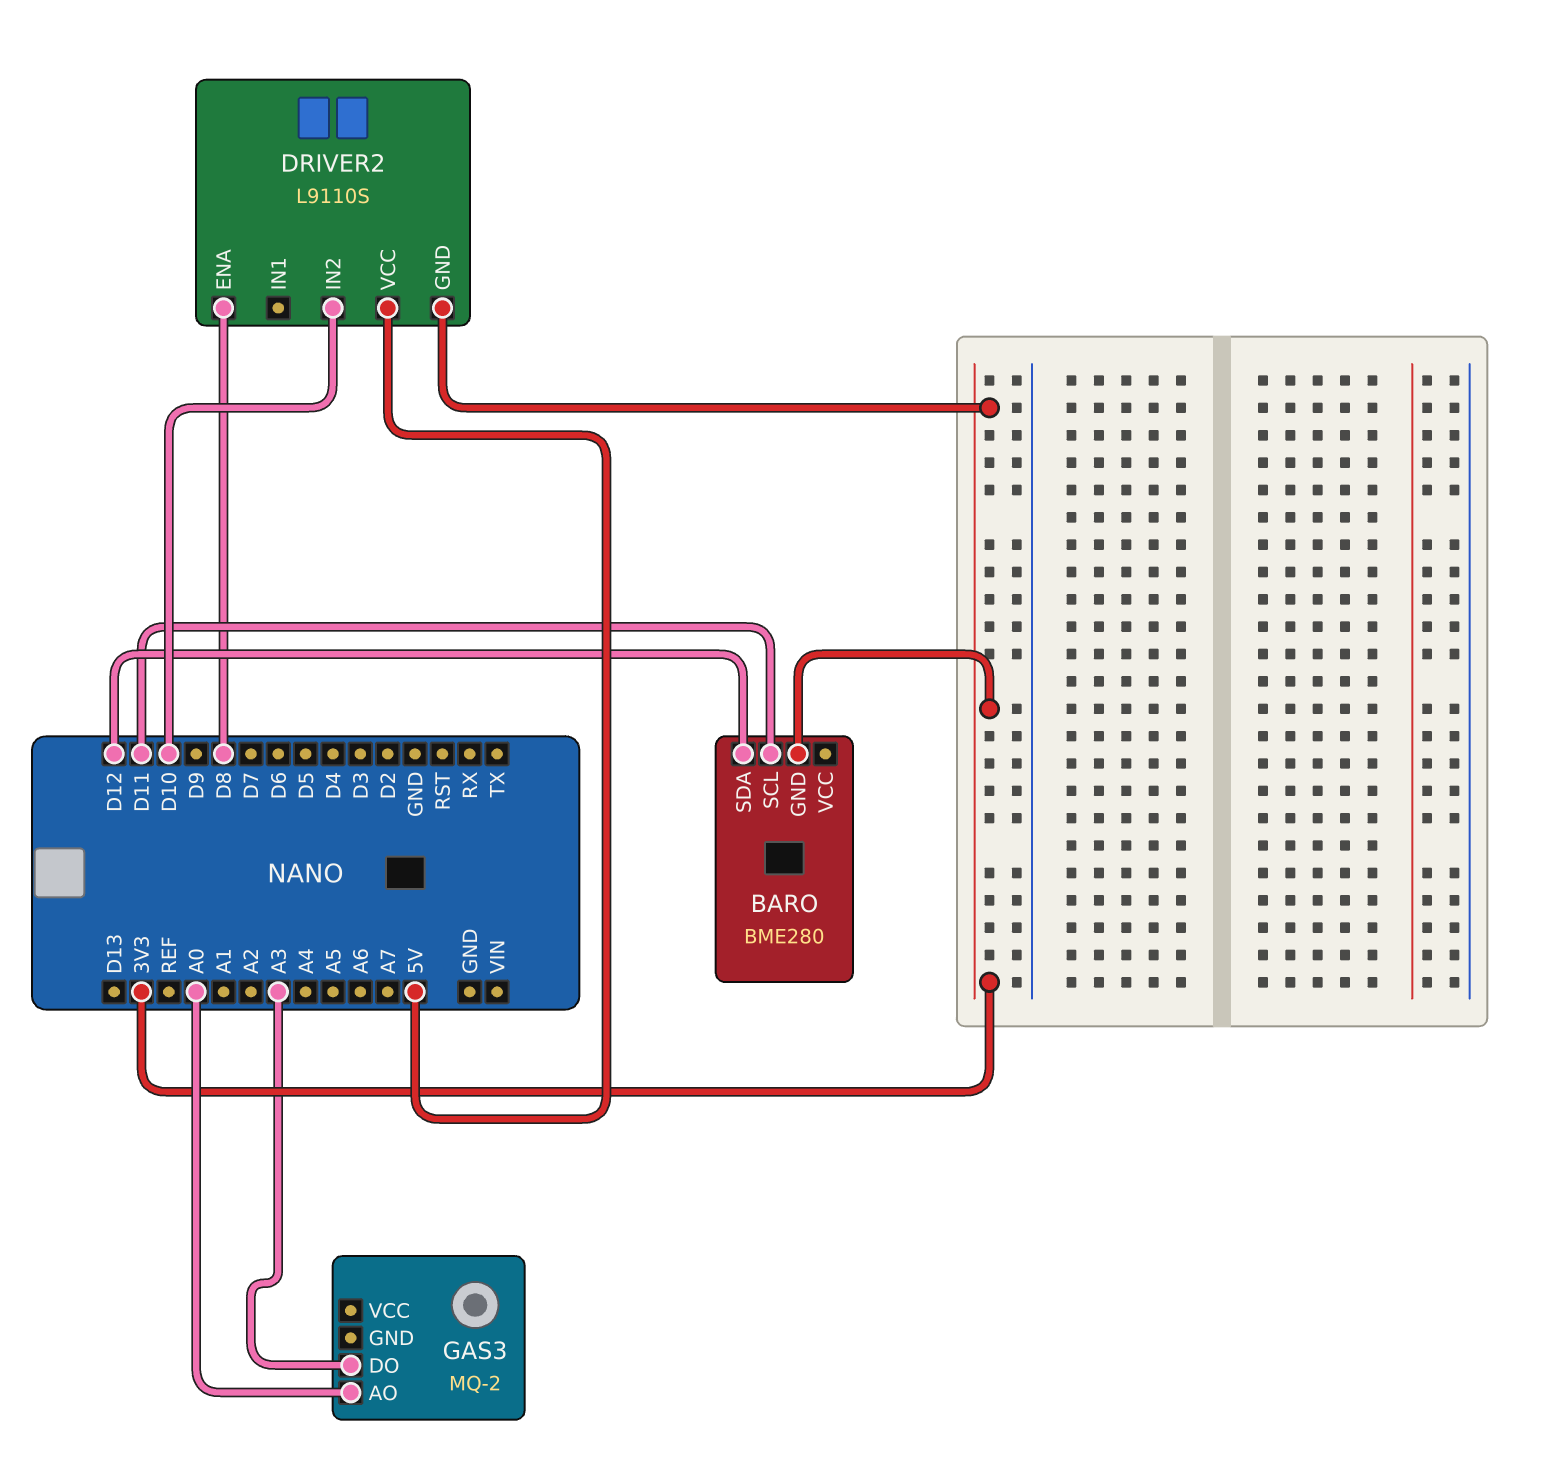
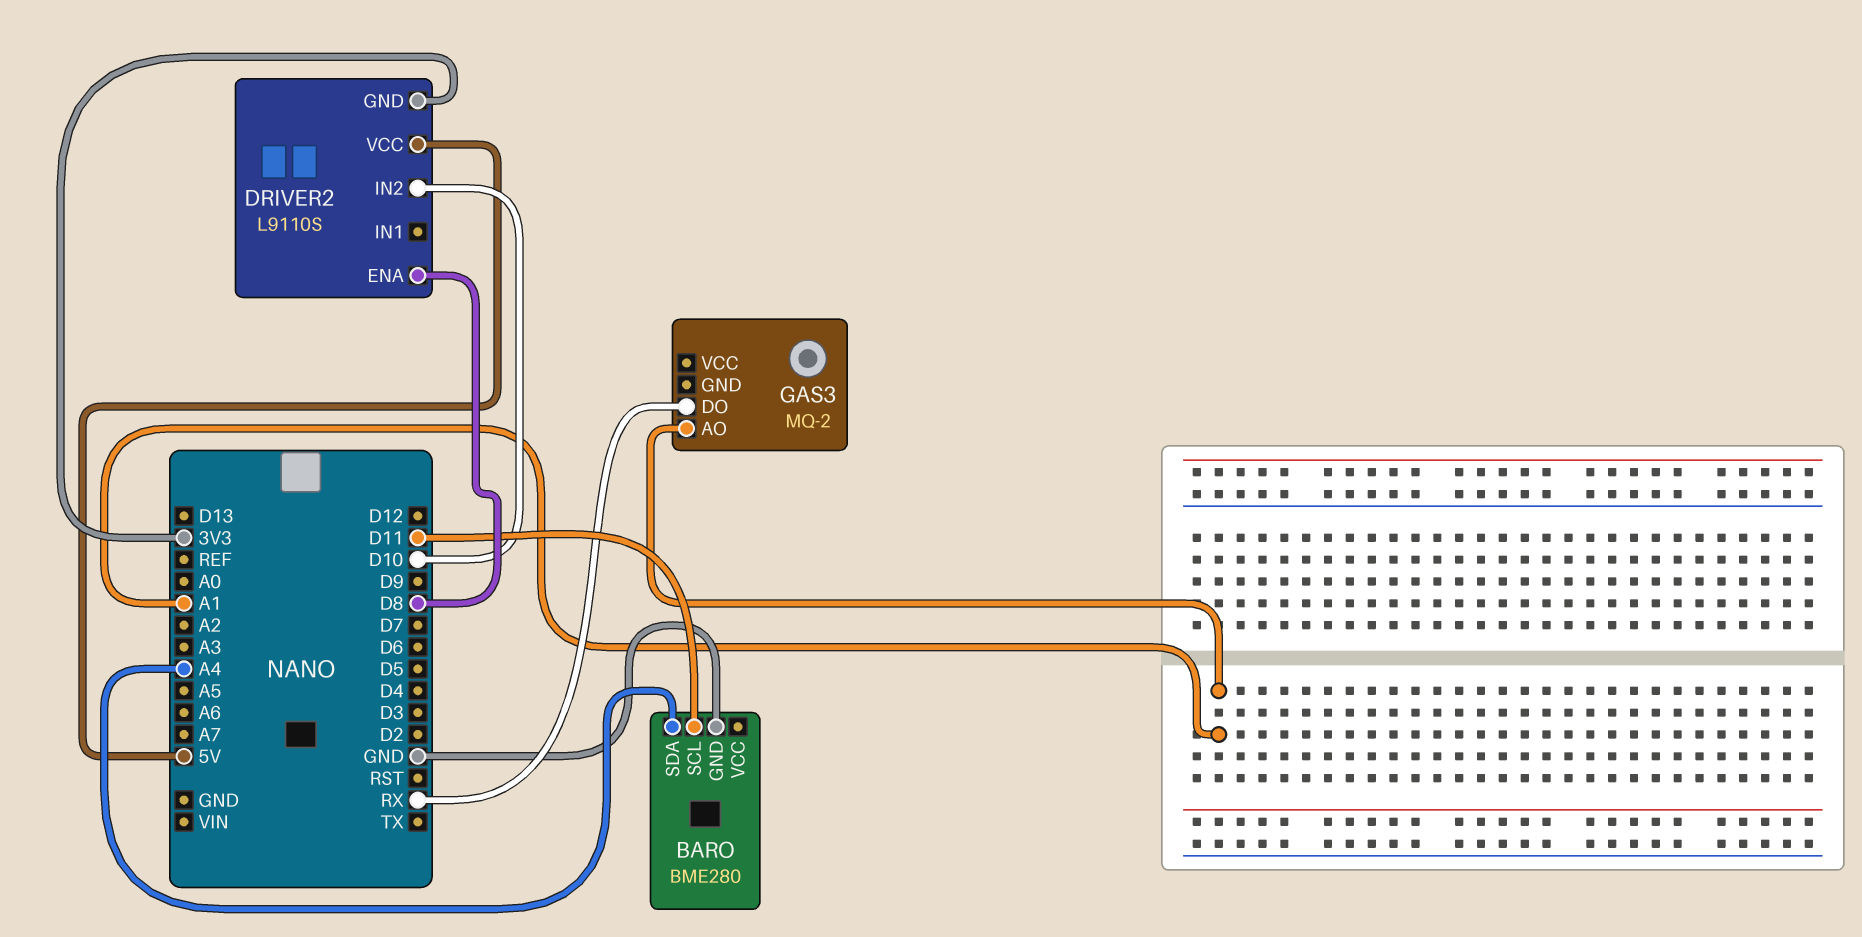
BARO pin GND: 3V3 -> GND
BARO pin SDA: D12 -> A4
GAS3 pin AO: A0 -> A1
GAS3 pin DO: A3 -> RX

